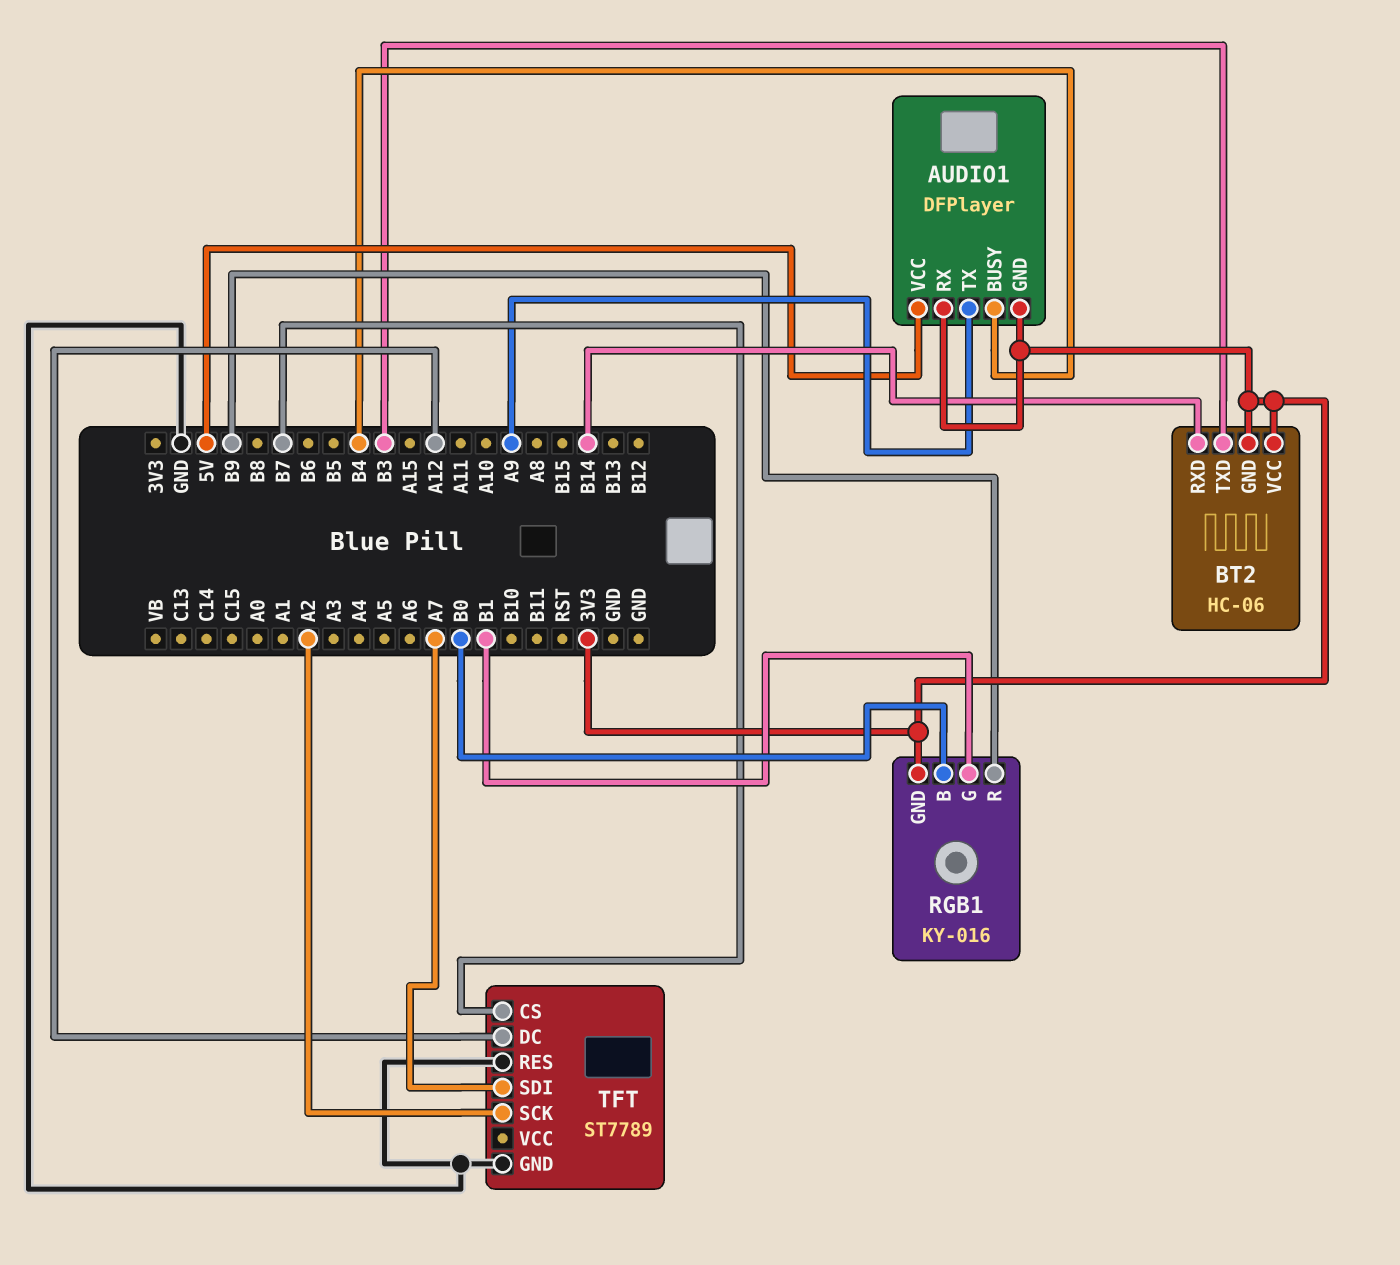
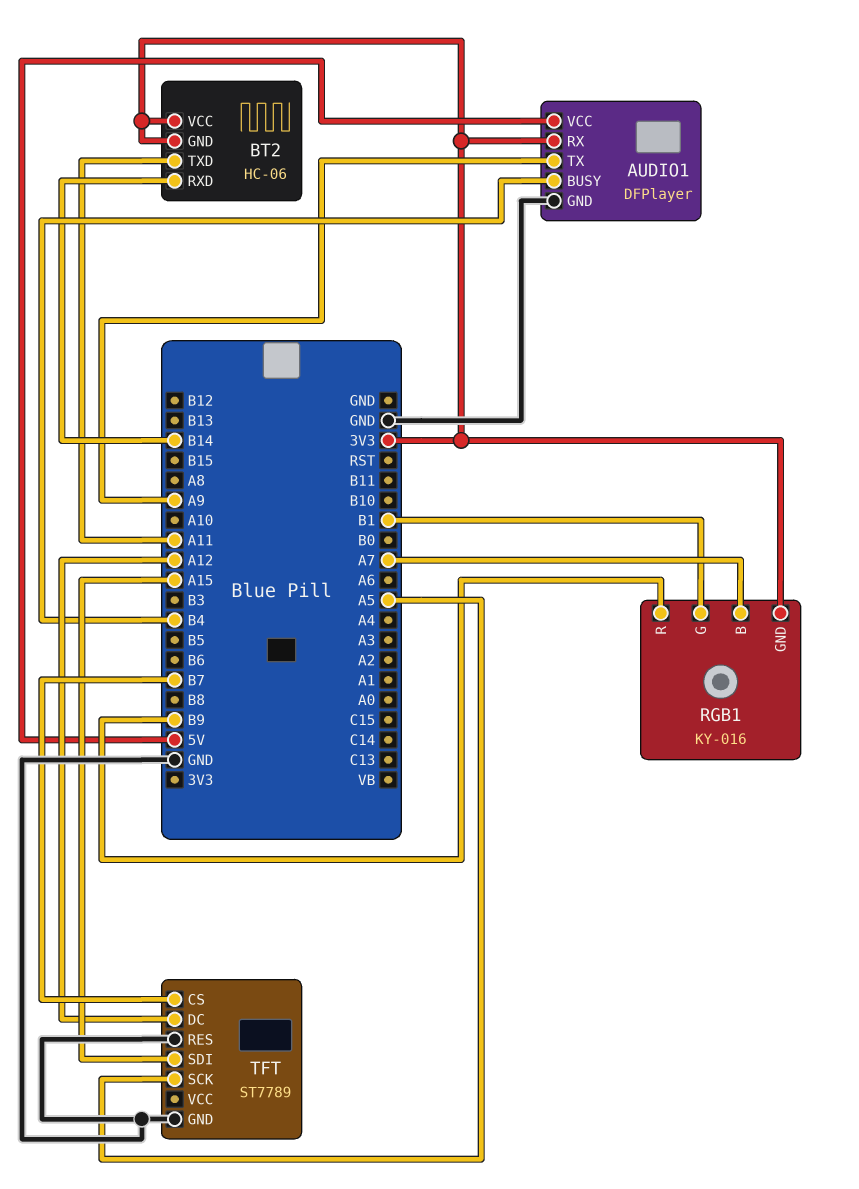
AUDIO1 pin GND: 3V3 -> GND
BT2 pin TXD: B3 -> A11
RGB1 pin B: B0 -> A7
TFT pin SCK: A2 -> A5
TFT pin SDI: A7 -> A15

